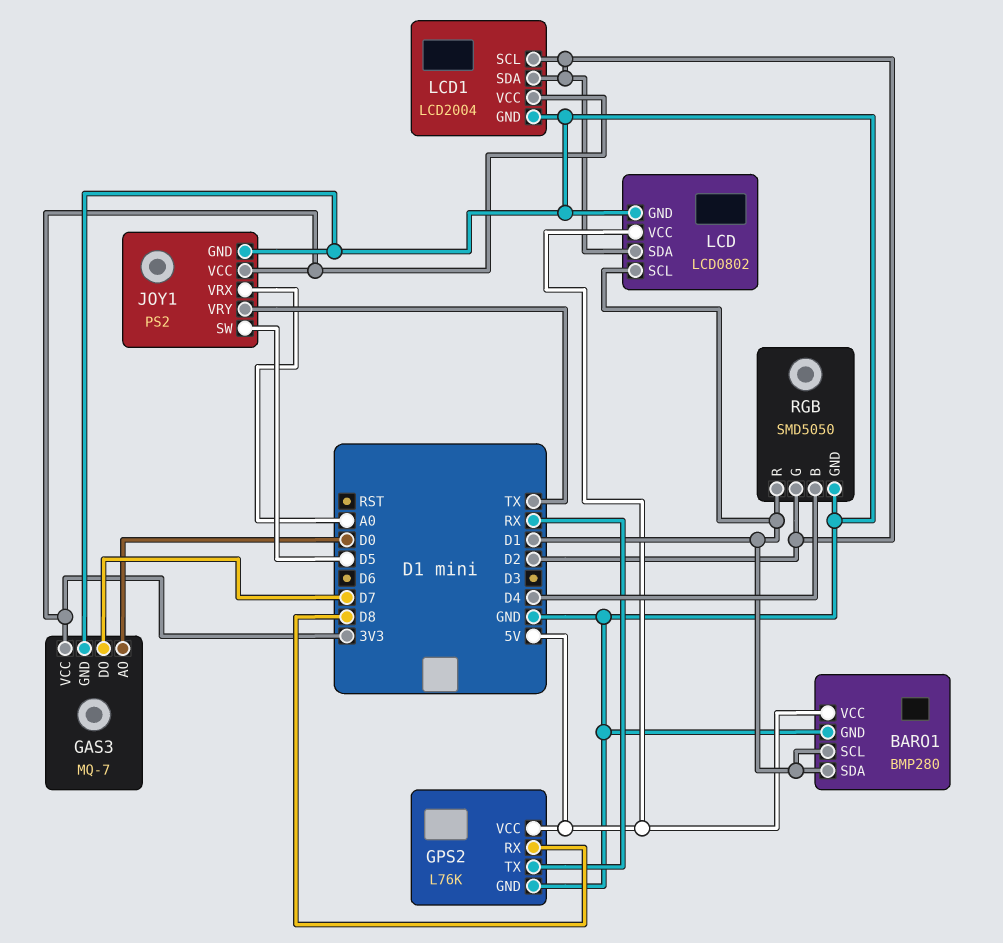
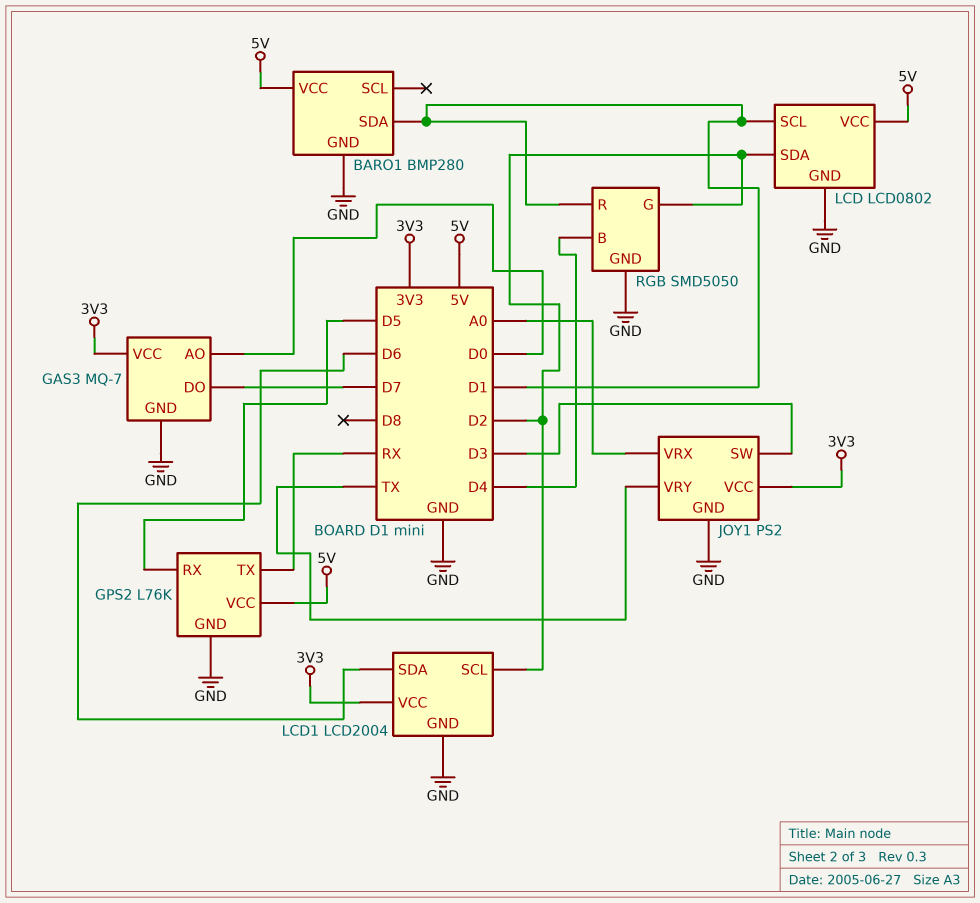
BARO1 pin SCL: D1 -> none
GPS2 pin RX: D8 -> D5
JOY1 pin SW: D5 -> D3
LCD1 pin SDA: D2 -> D6

